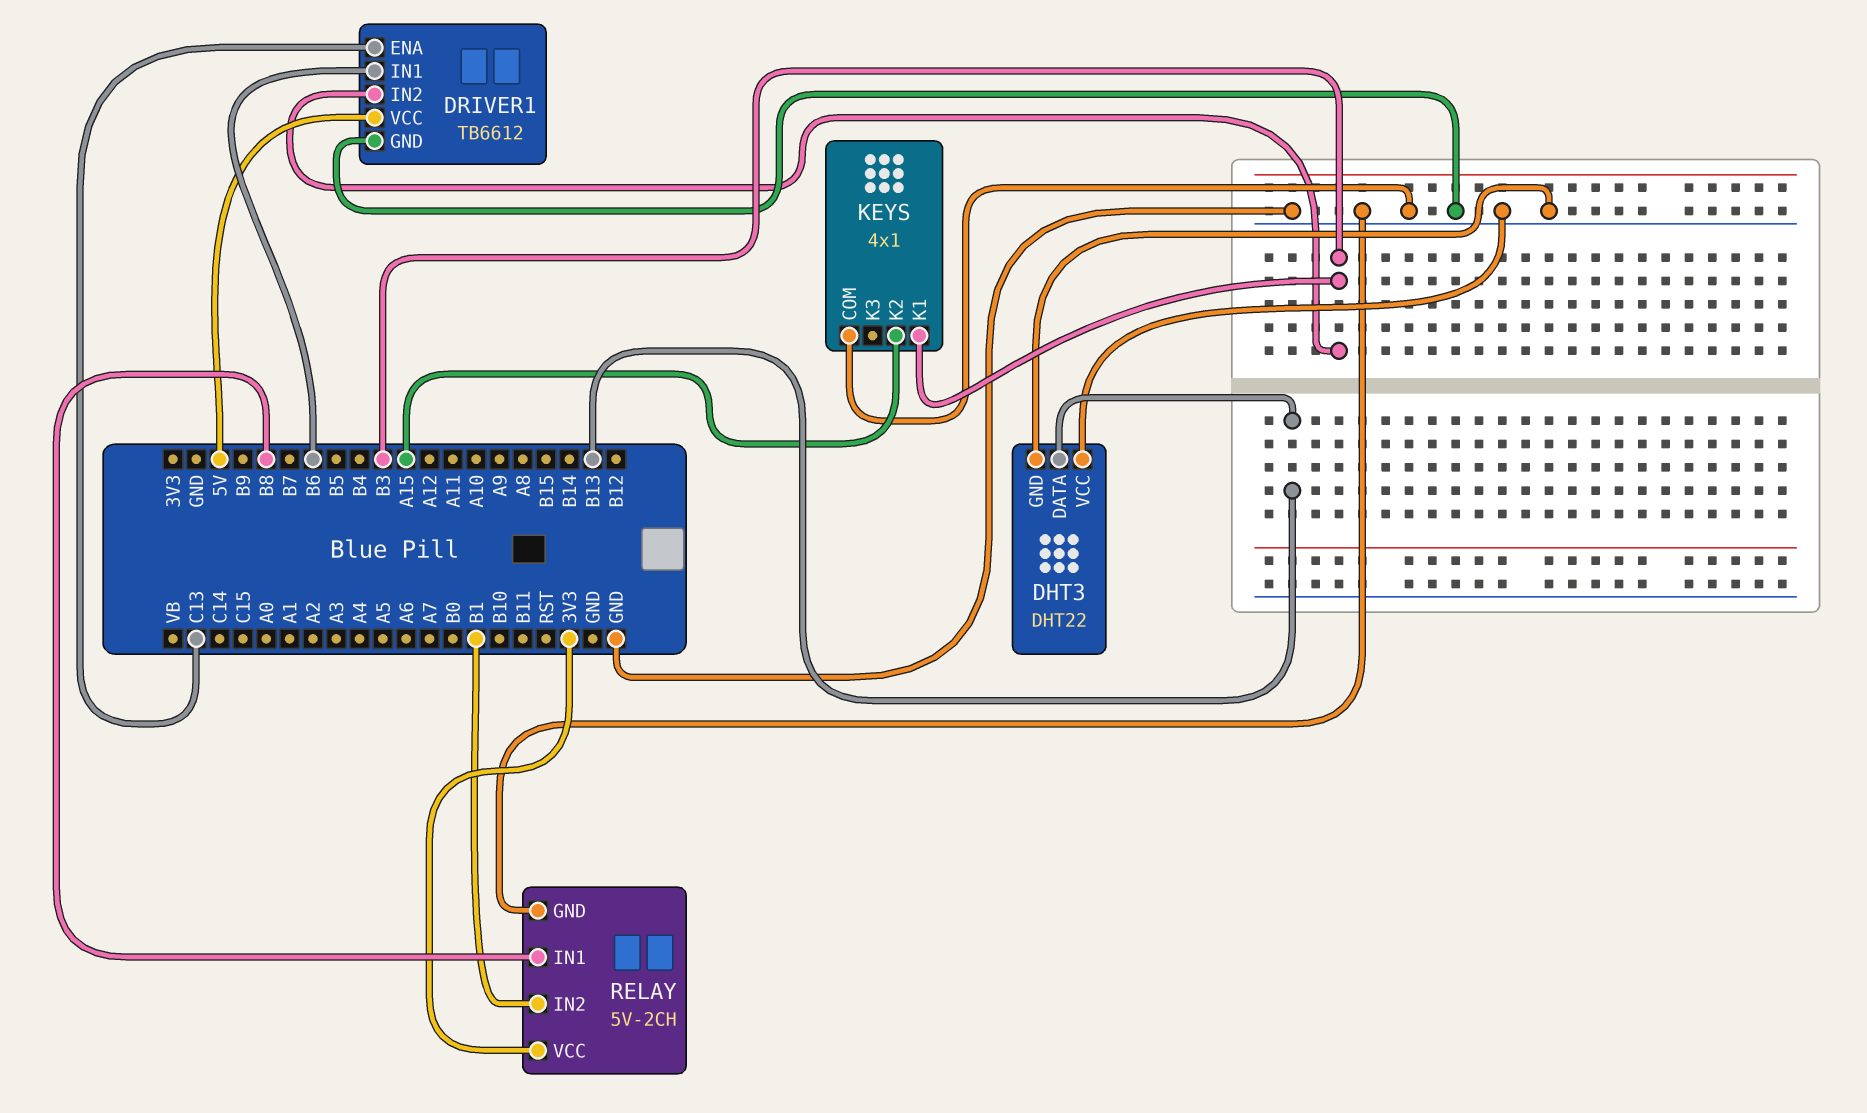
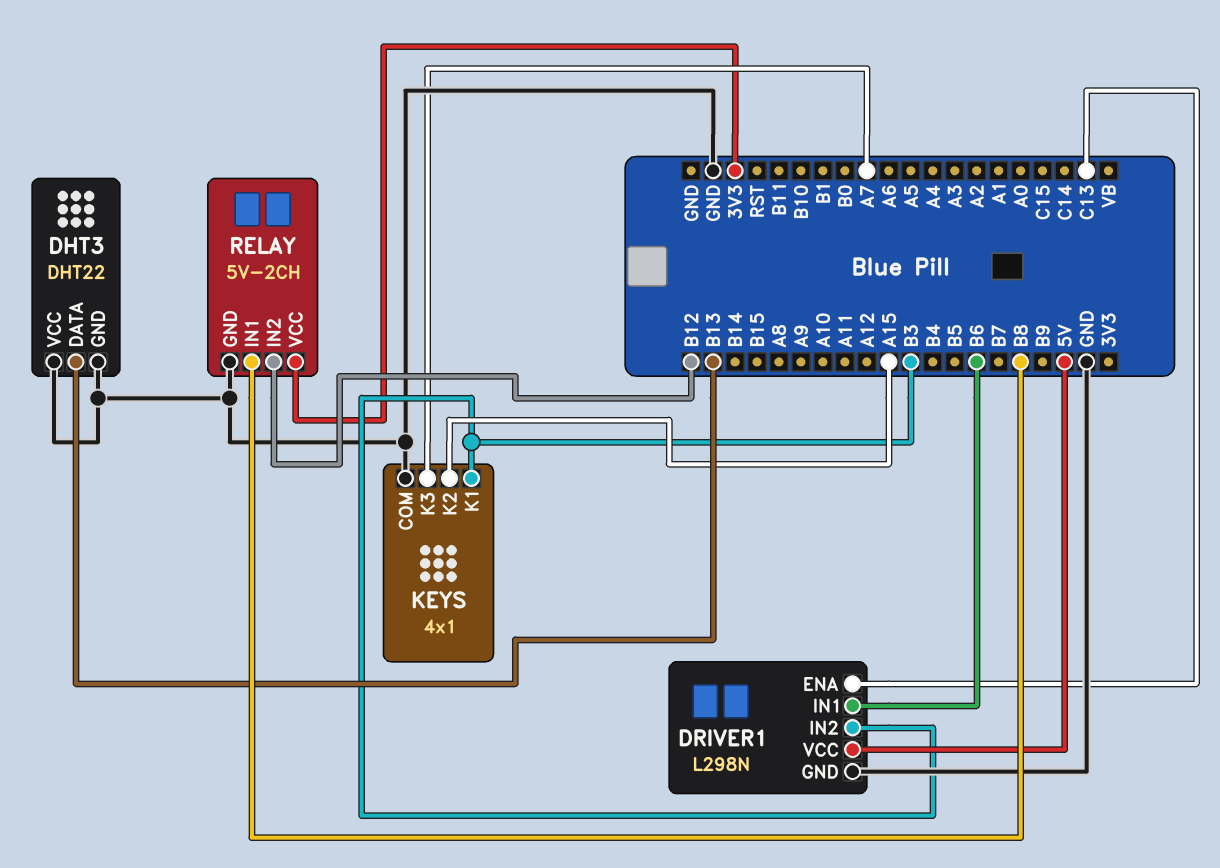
DRIVER1: TB6612 -> L298N
KEYS pin K3: none -> A7
RELAY pin IN2: B1 -> B12

